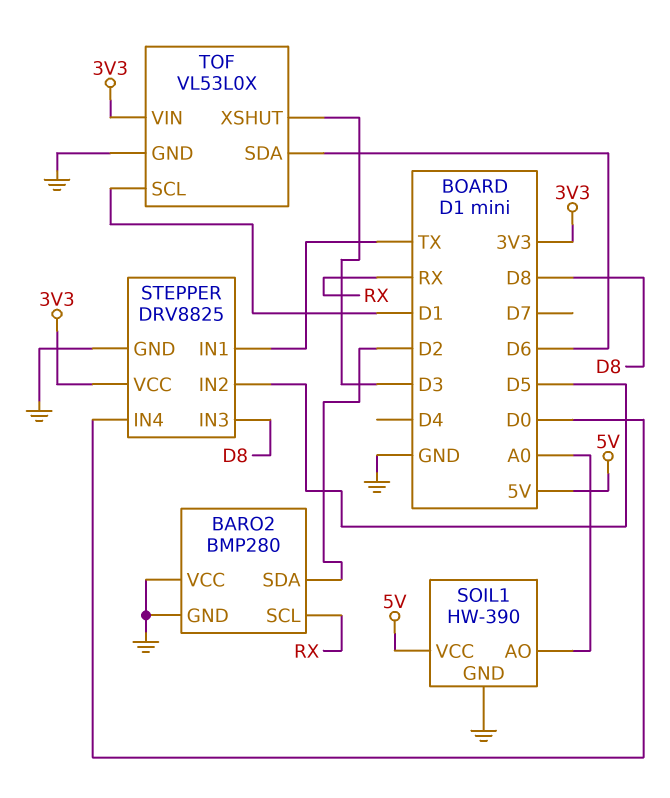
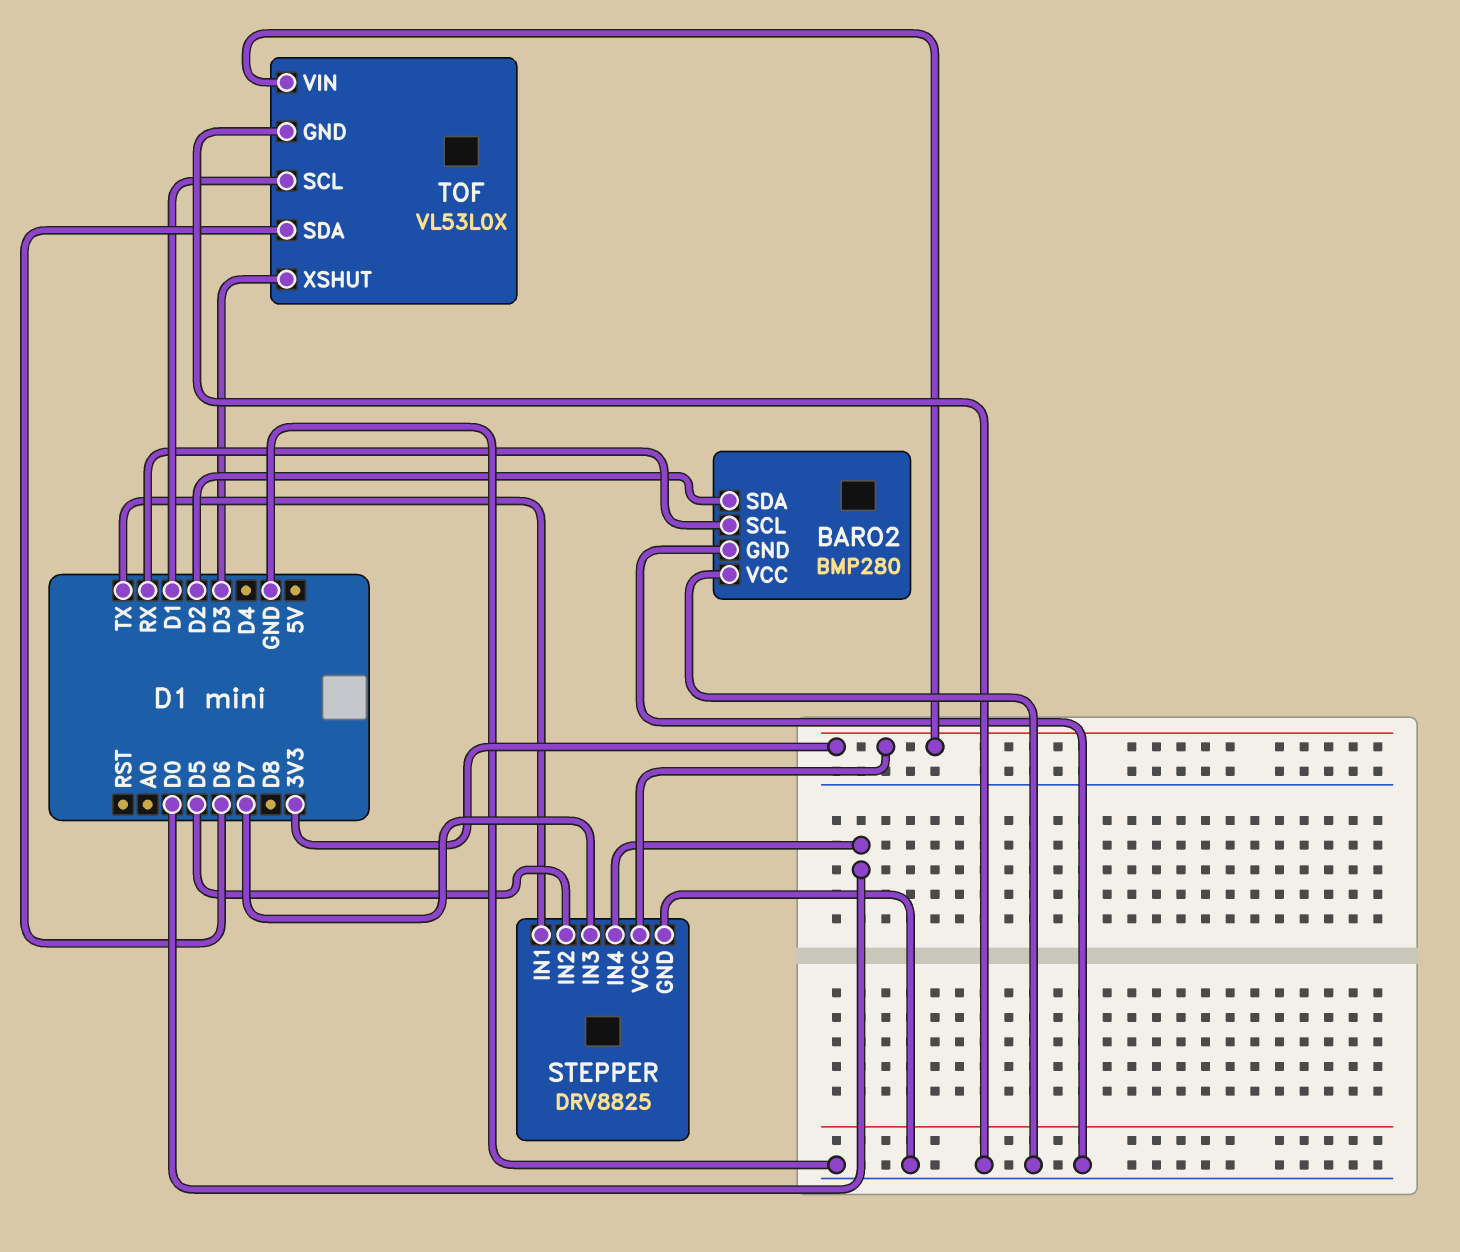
SOIL1: HW-390 -> none
SOIL1 pin AO: A0 -> none
SOIL1 pin GND: GND -> none
SOIL1 pin VCC: 5V -> none
STEPPER pin IN3: D8 -> D7

